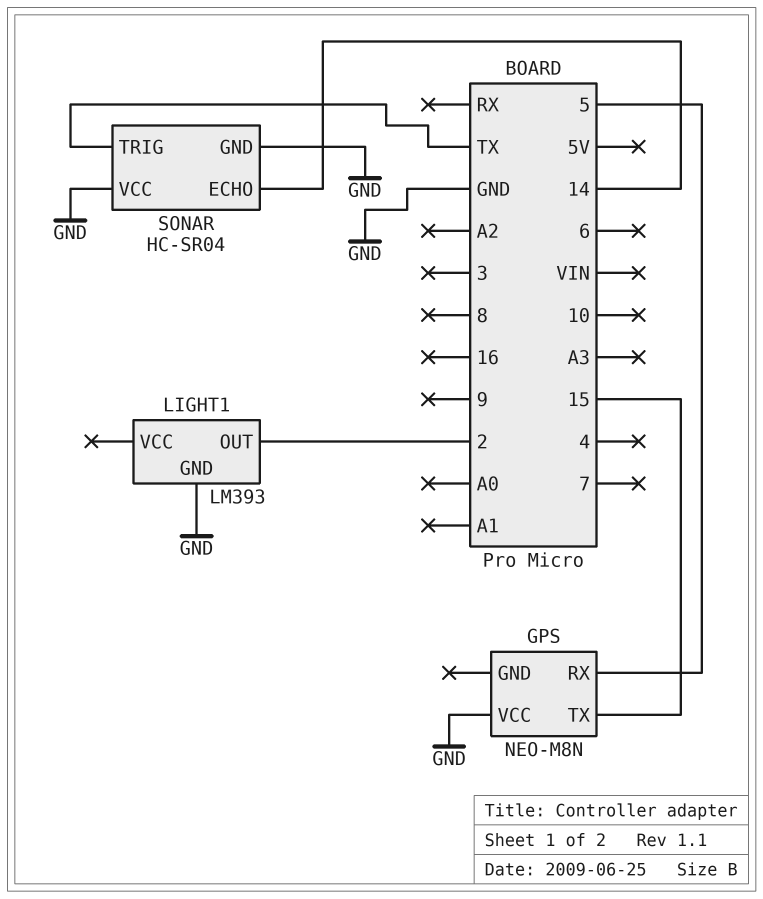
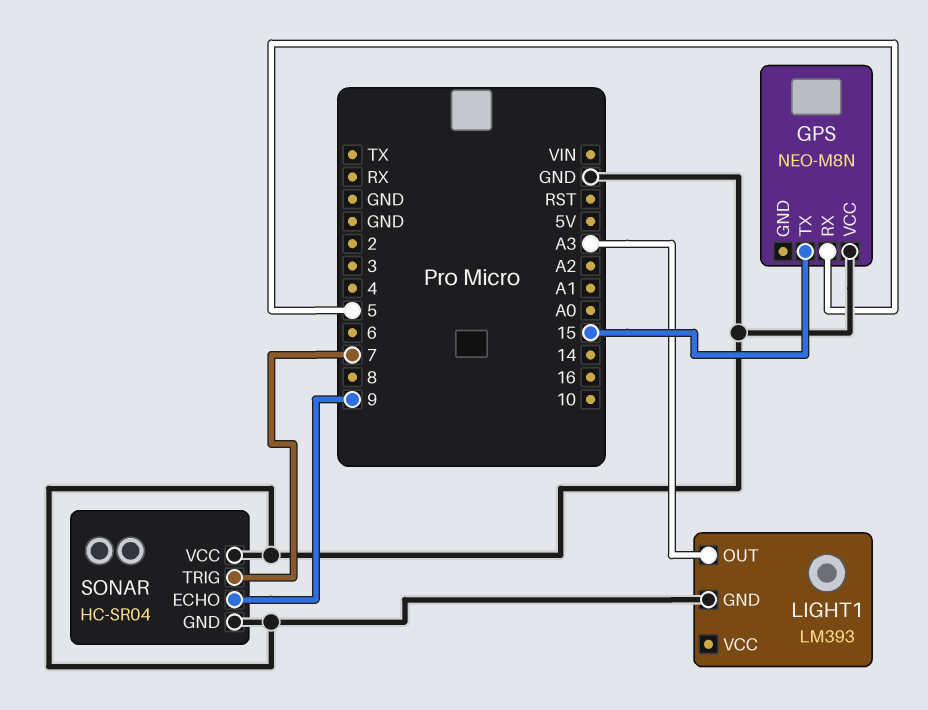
LIGHT1 pin OUT: 2 -> A3
SONAR pin ECHO: 14 -> 9
SONAR pin TRIG: TX -> 7

